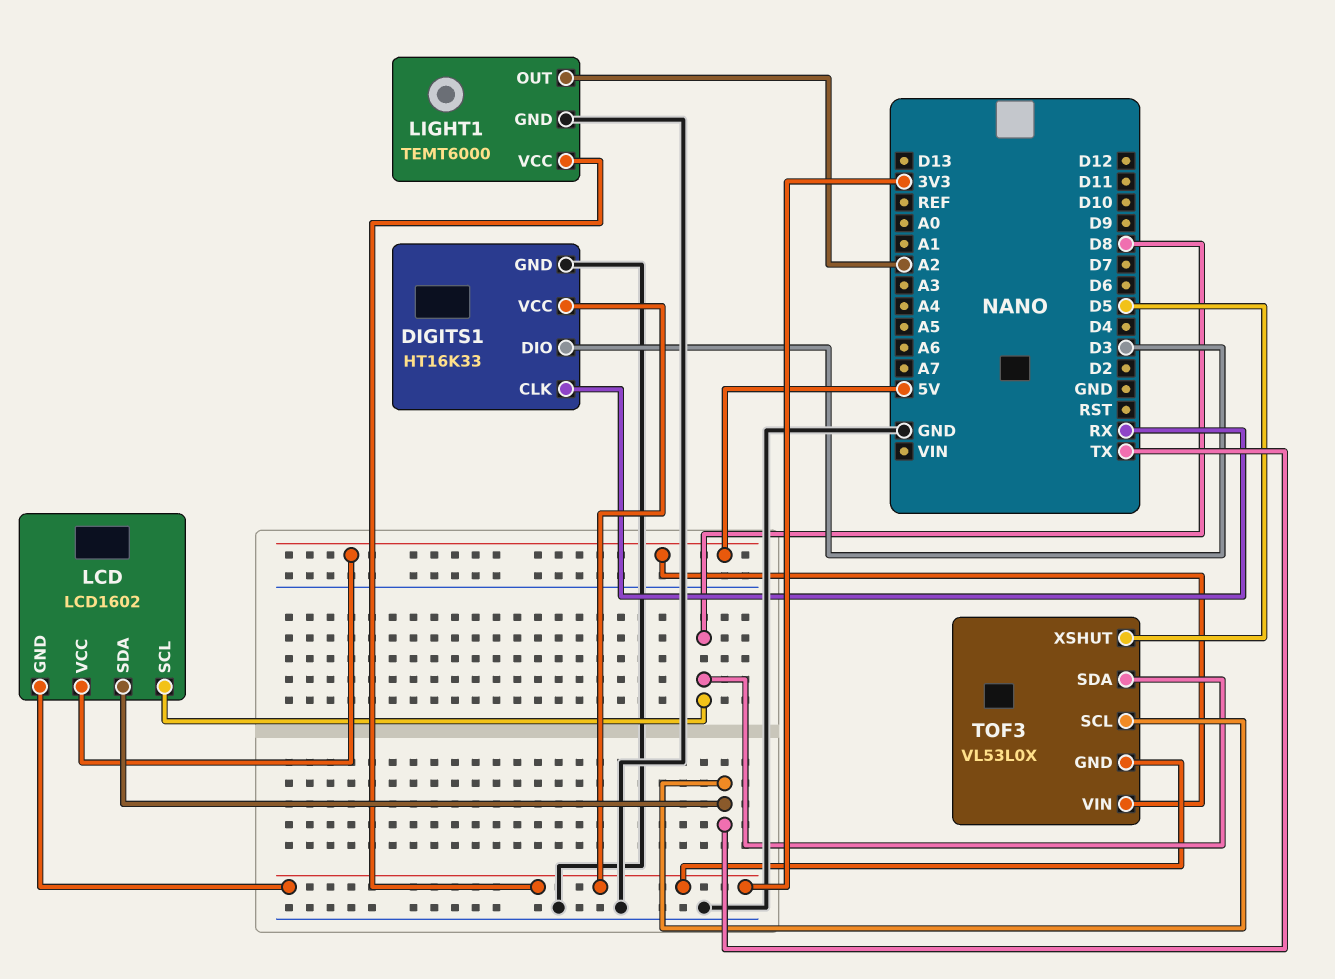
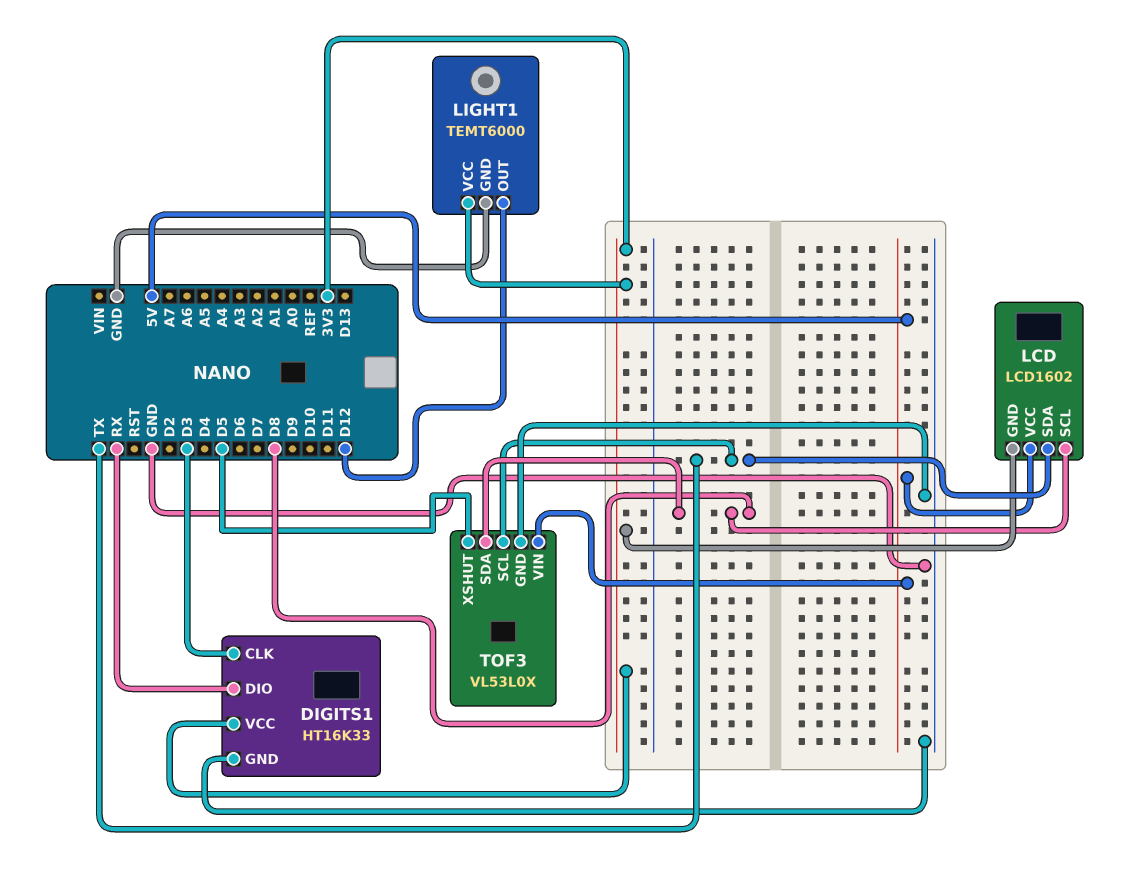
DIGITS1 pin CLK: RX -> D3
DIGITS1 pin DIO: D3 -> RX
LIGHT1 pin OUT: A2 -> D12
TOF3 pin GND: 3V3 -> GND

